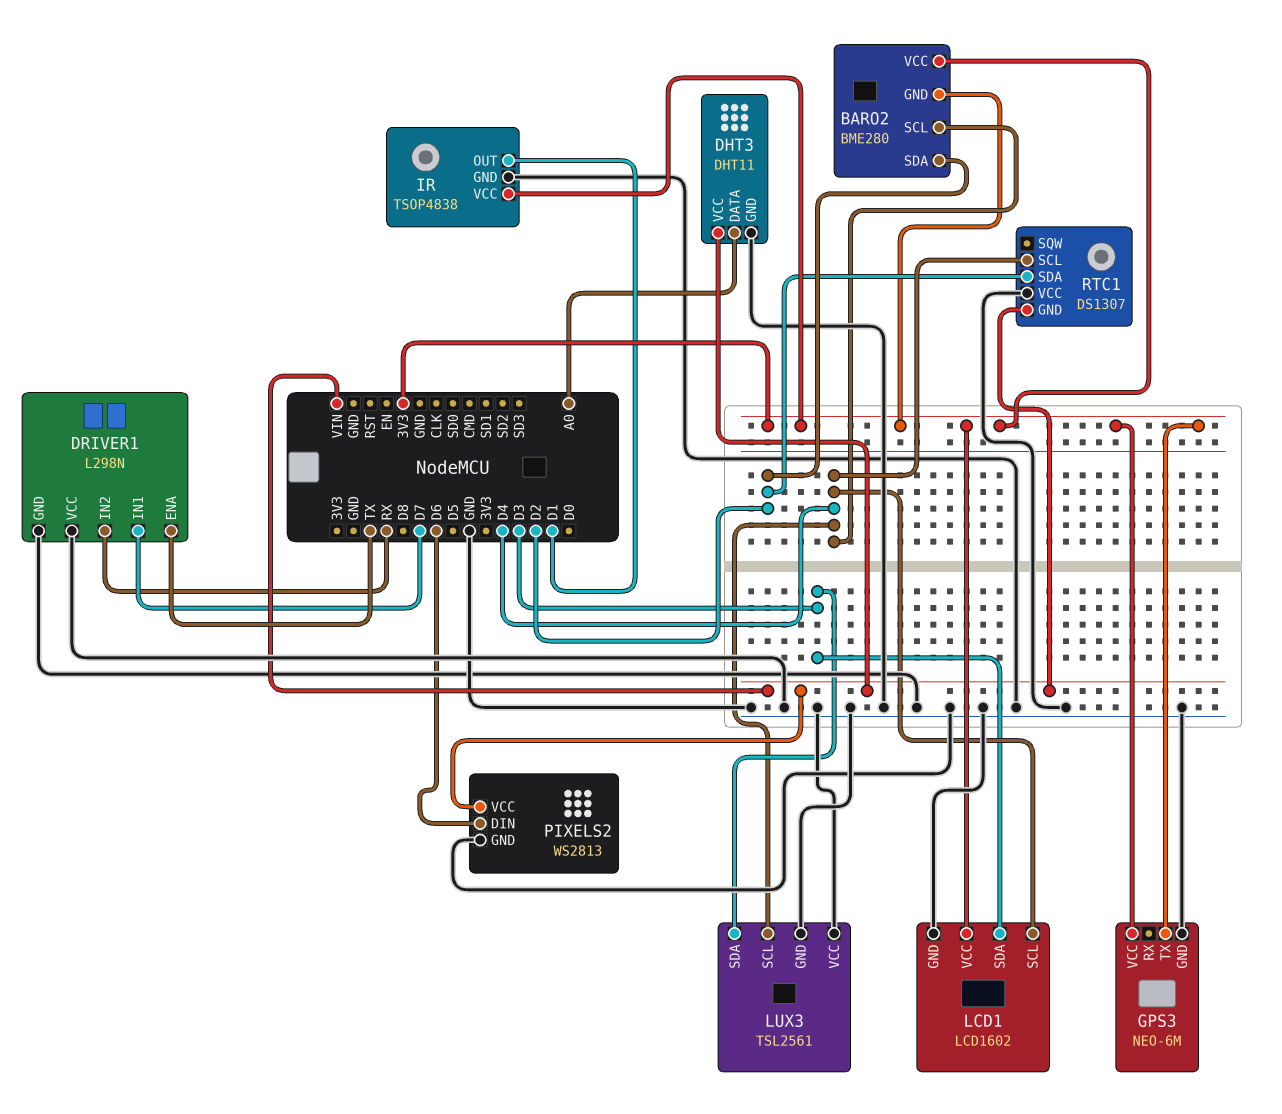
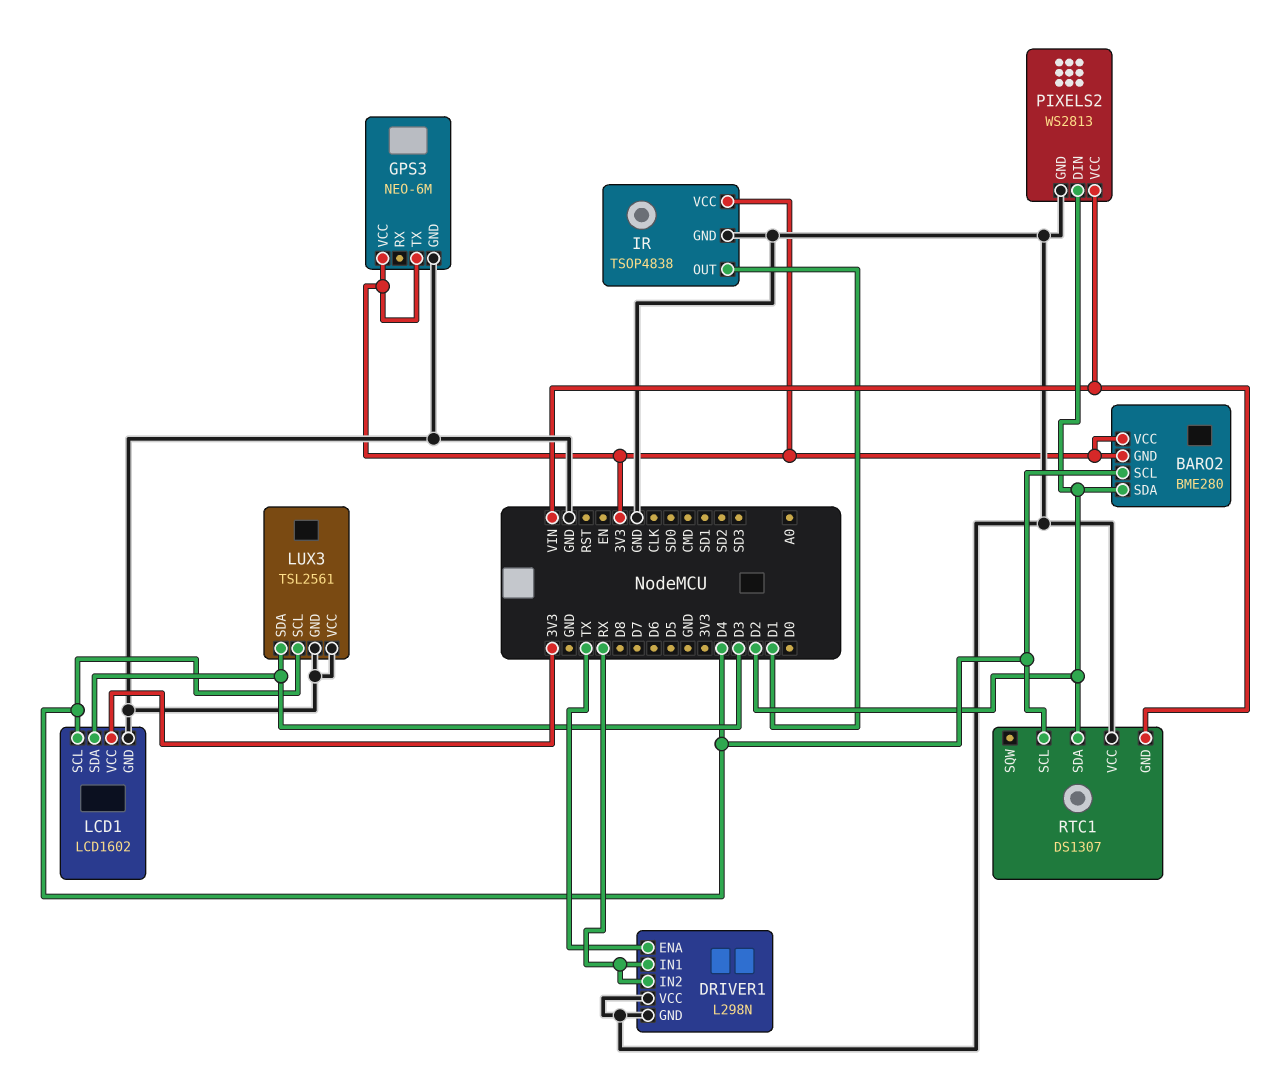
DHT3: DHT11 -> none
DHT3 pin DATA: A0 -> none
DHT3 pin GND: GND -> none
DHT3 pin VCC: VIN -> none
DRIVER1 pin IN1: D7 -> RX
PIXELS2 pin DIN: D6 -> D2

